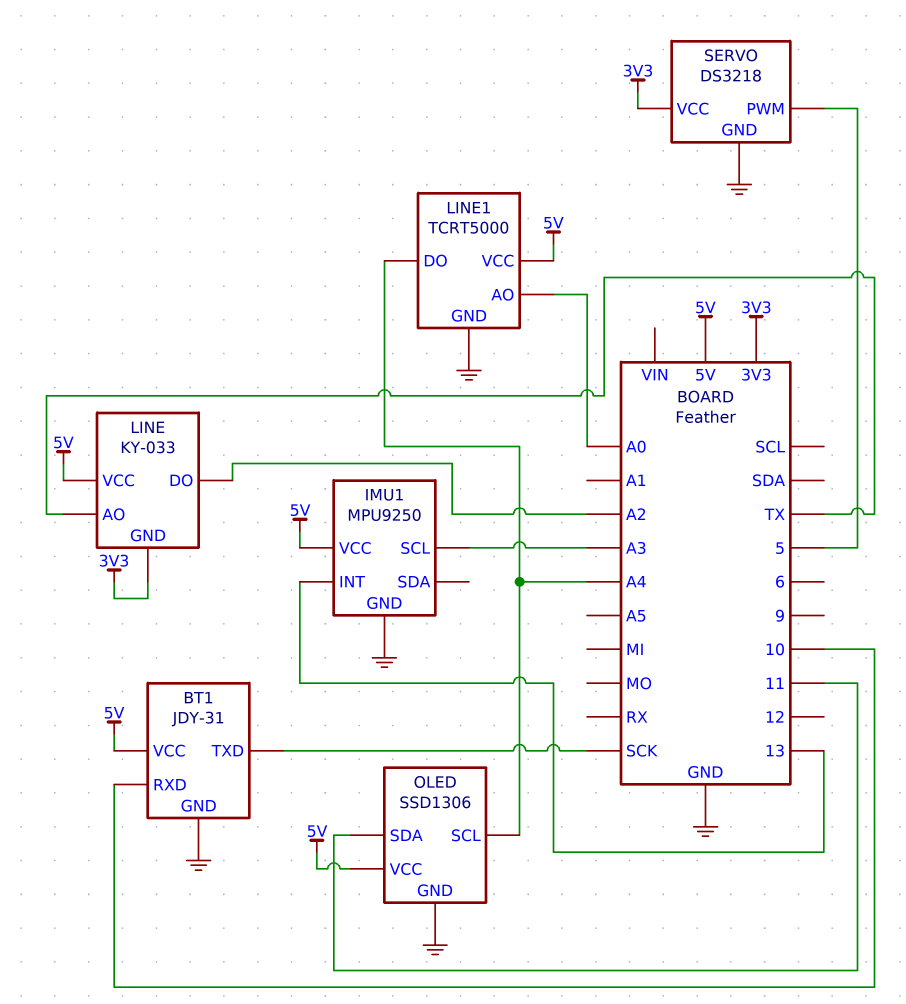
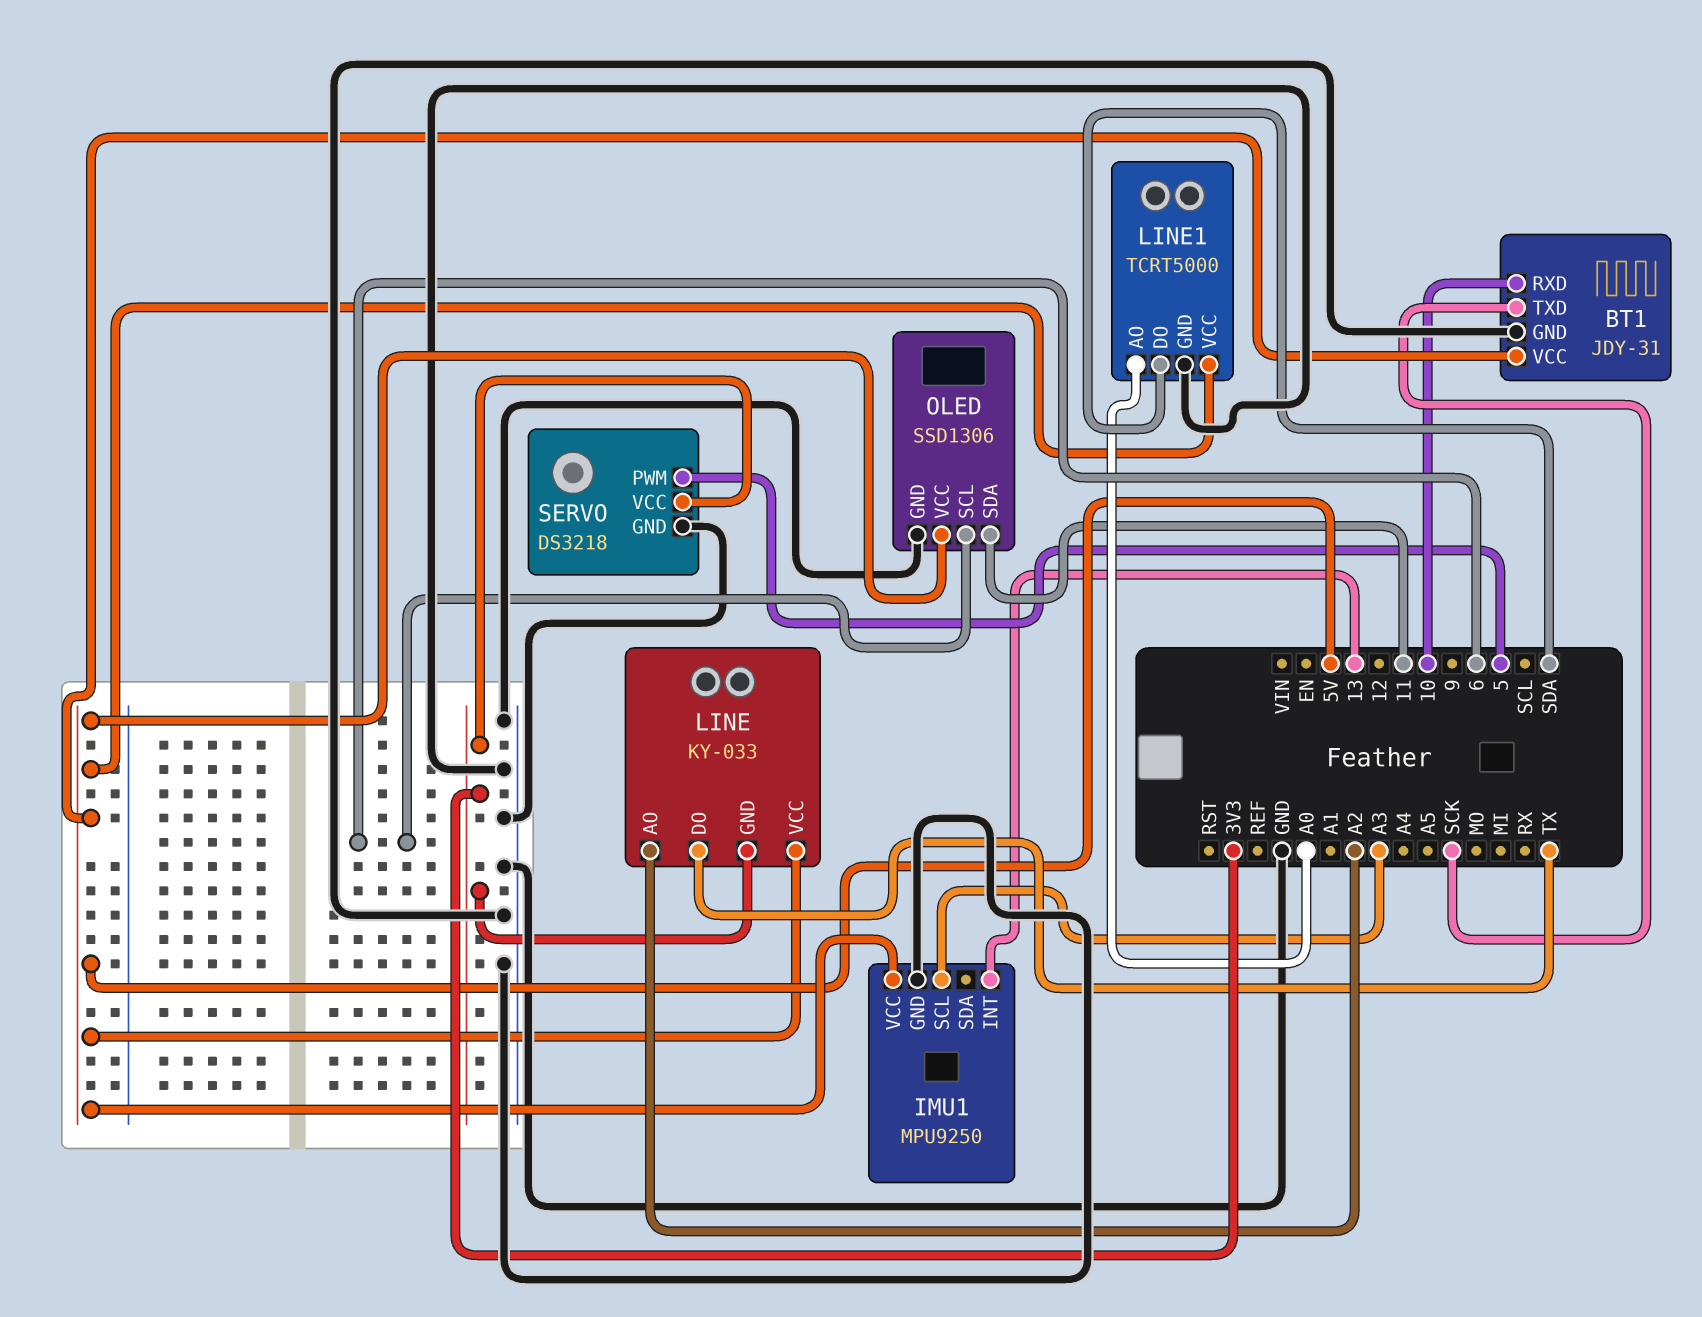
LINE pin AO: TX -> A2
LINE pin DO: A2 -> TX
LINE1 pin DO: A4 -> SDA
OLED pin SCL: A4 -> 6

